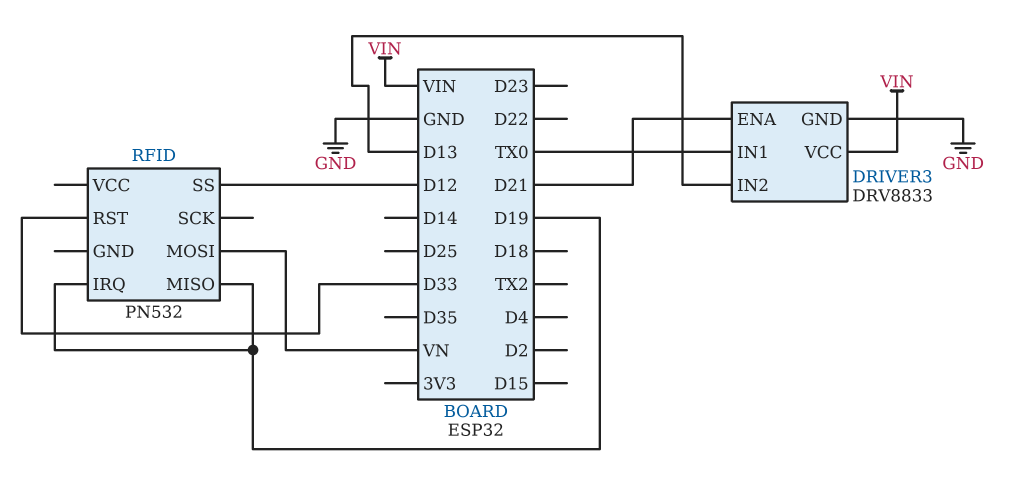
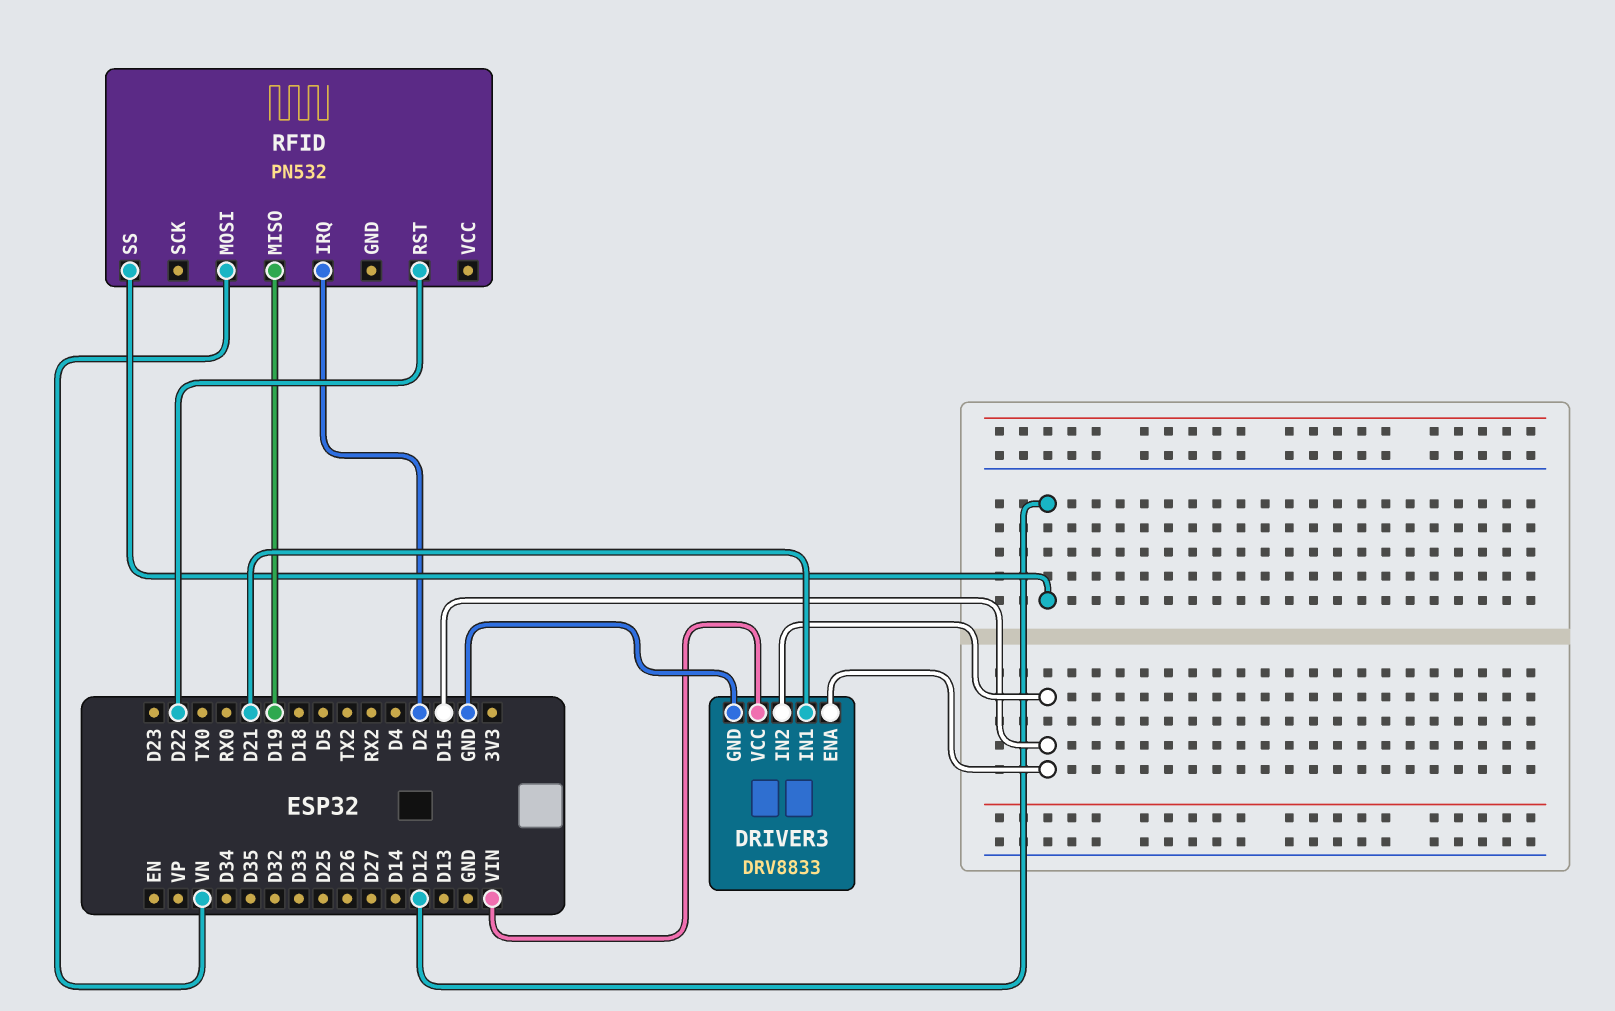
DRIVER3 pin ENA: D21 -> D15
DRIVER3 pin IN1: TX0 -> D21
DRIVER3 pin IN2: D13 -> D15
RFID pin IRQ: D19 -> D2
RFID pin RST: D33 -> D22

